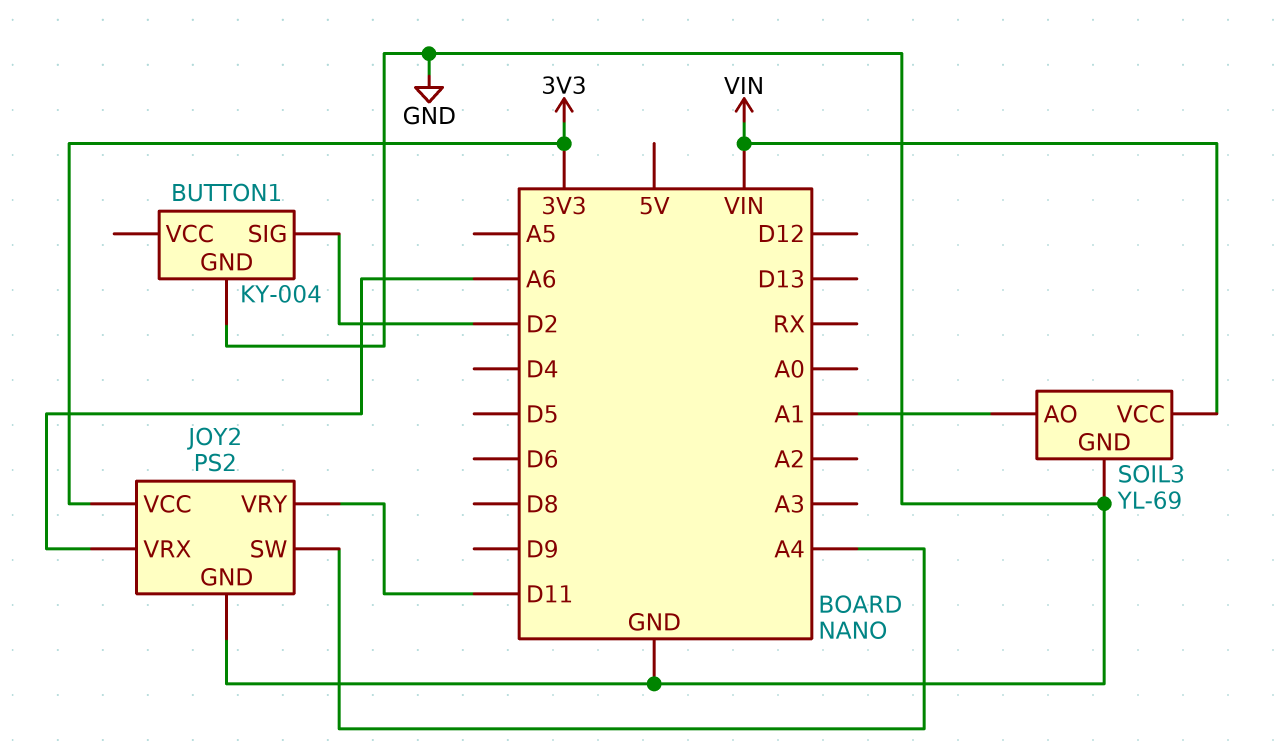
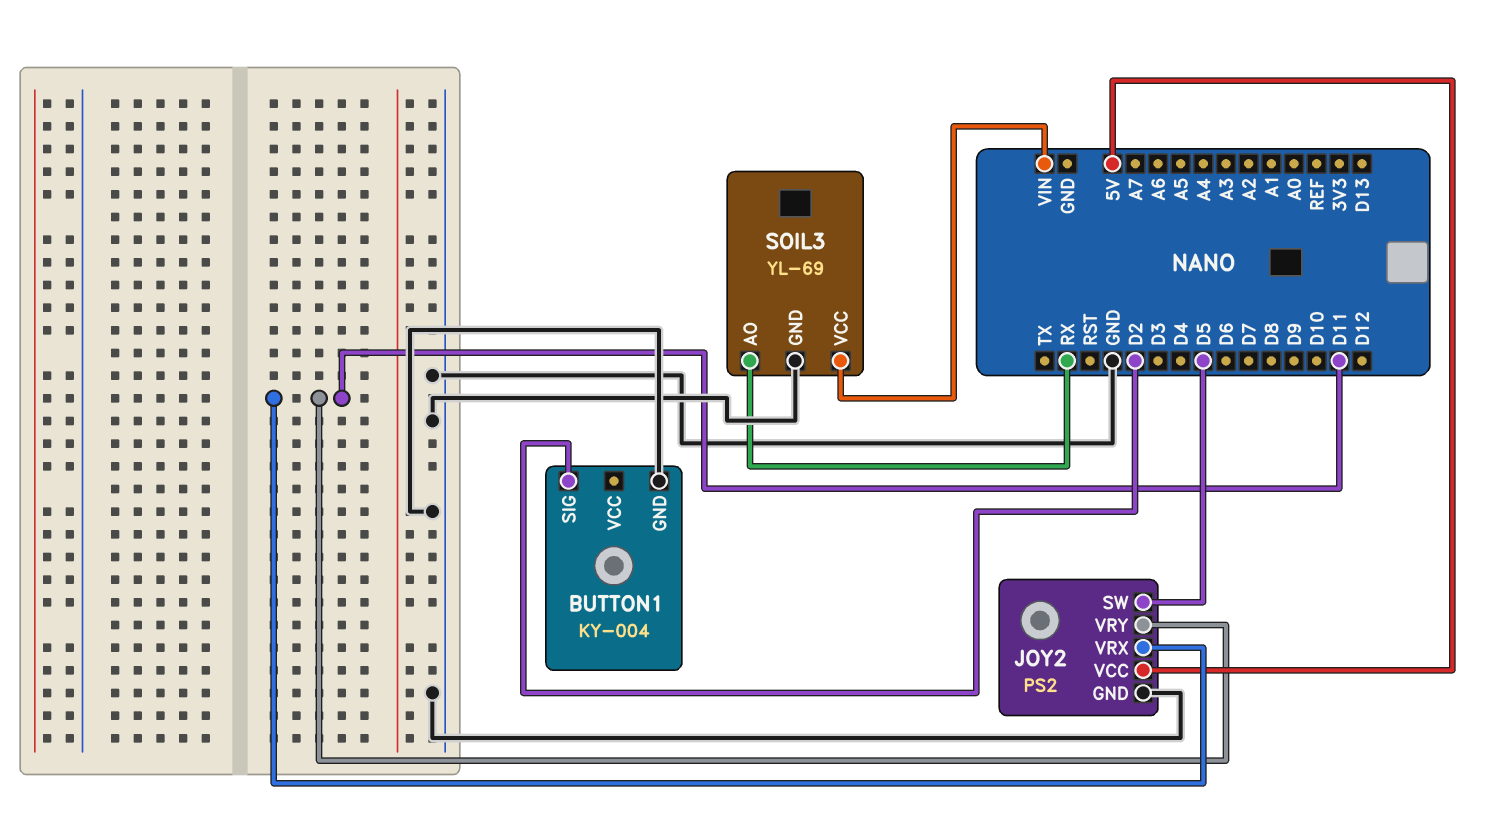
JOY2 pin SW: A4 -> D5
JOY2 pin VCC: 3V3 -> 5V
JOY2 pin VRX: A6 -> D11
SOIL3 pin AO: A1 -> RX

